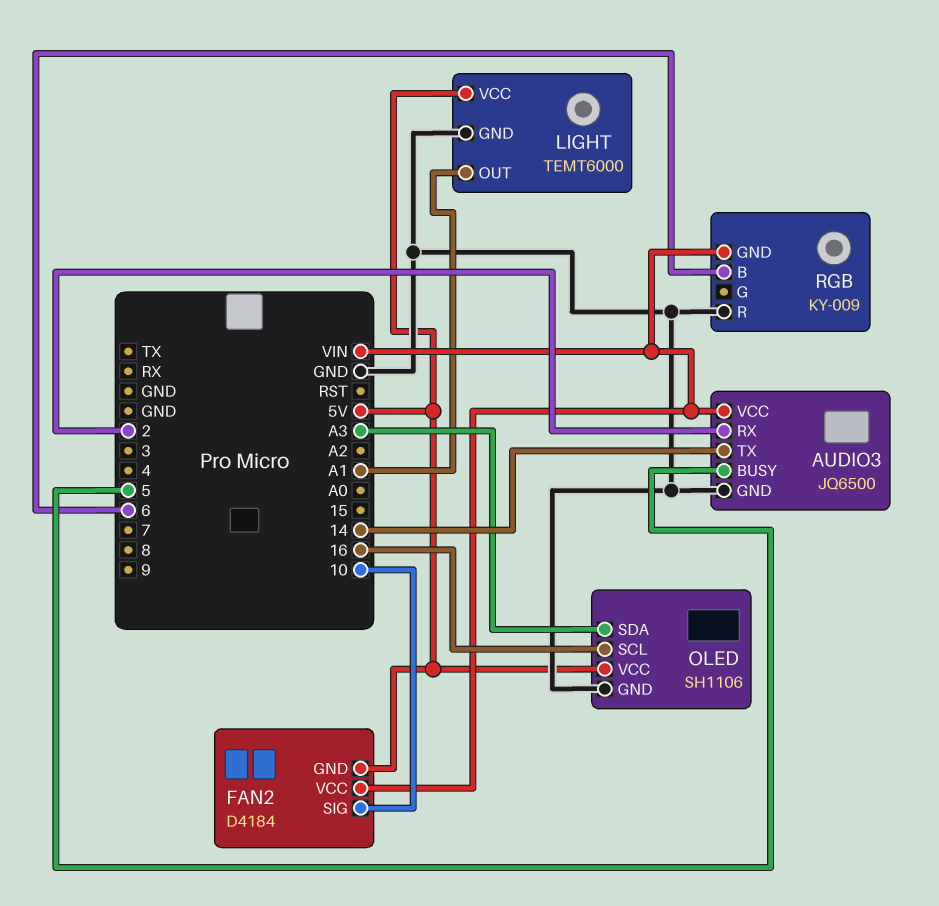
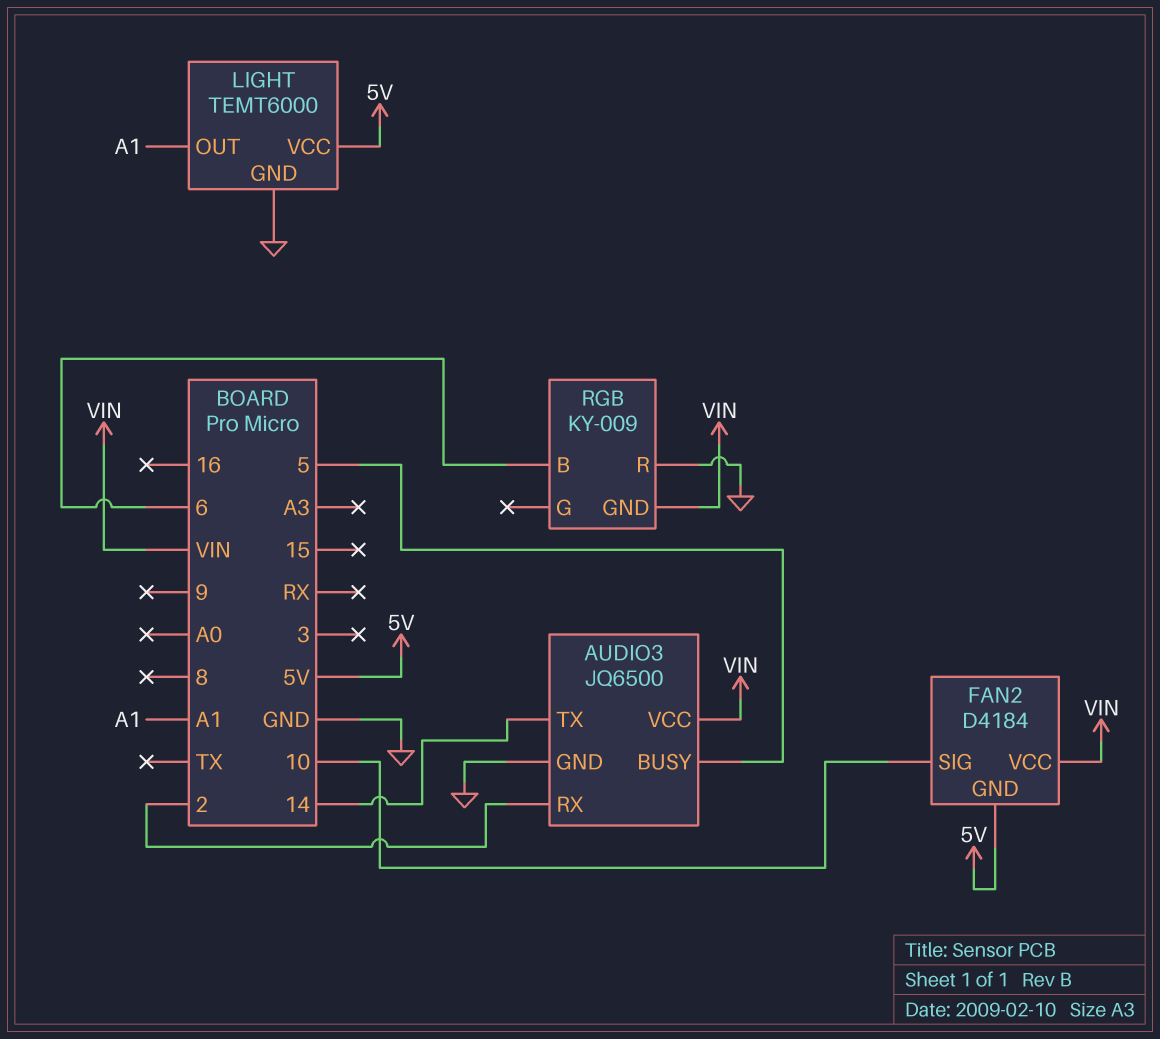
OLED: SH1106 -> none
OLED pin GND: GND -> none
OLED pin SCL: 16 -> none
OLED pin SDA: A3 -> none
OLED pin VCC: 5V -> none

